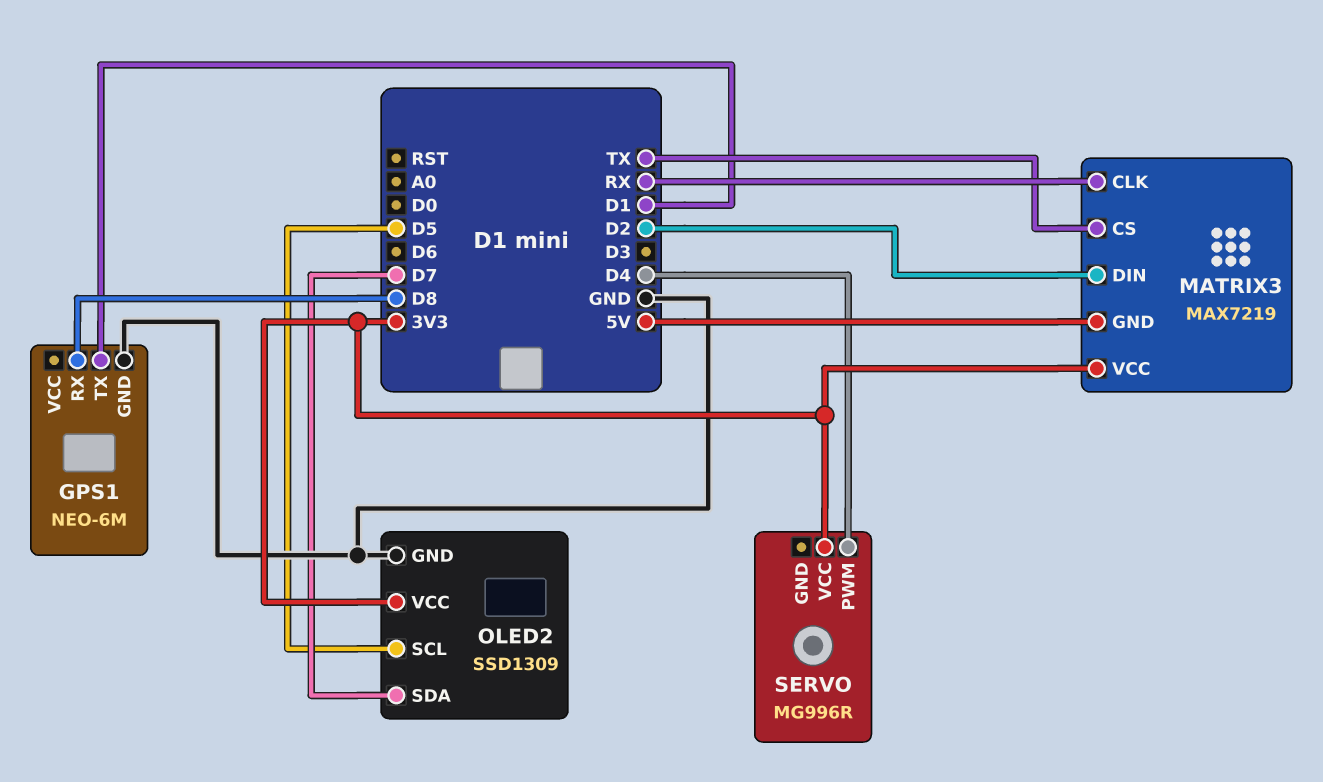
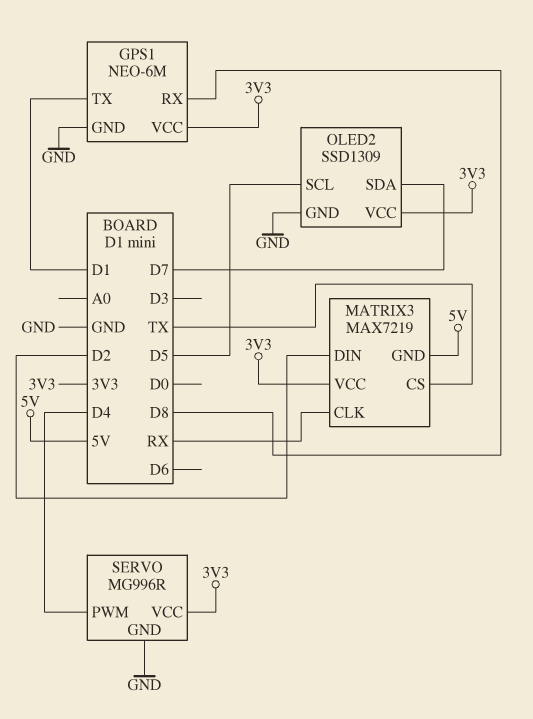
GPS1 pin VCC: none -> 3V3
SERVO pin GND: none -> GND

